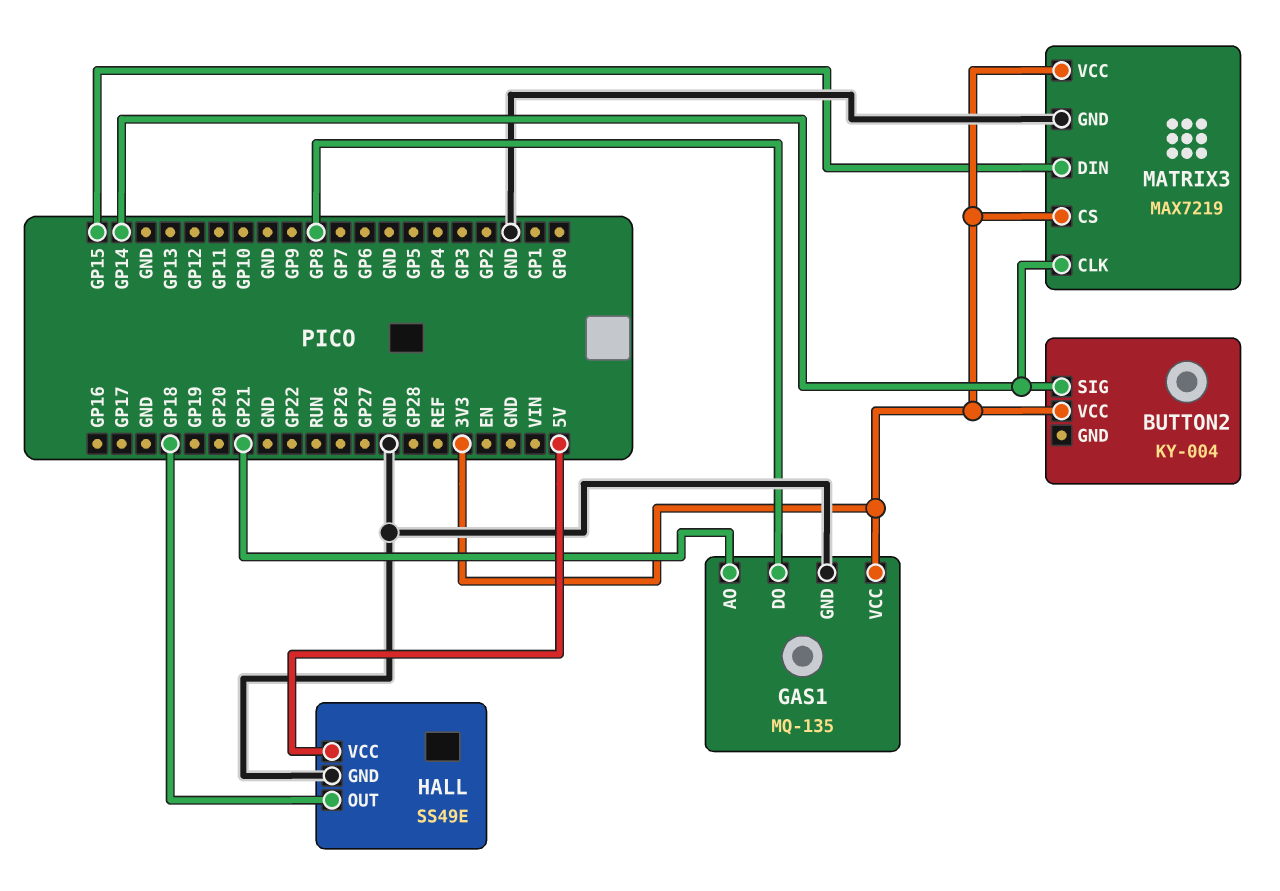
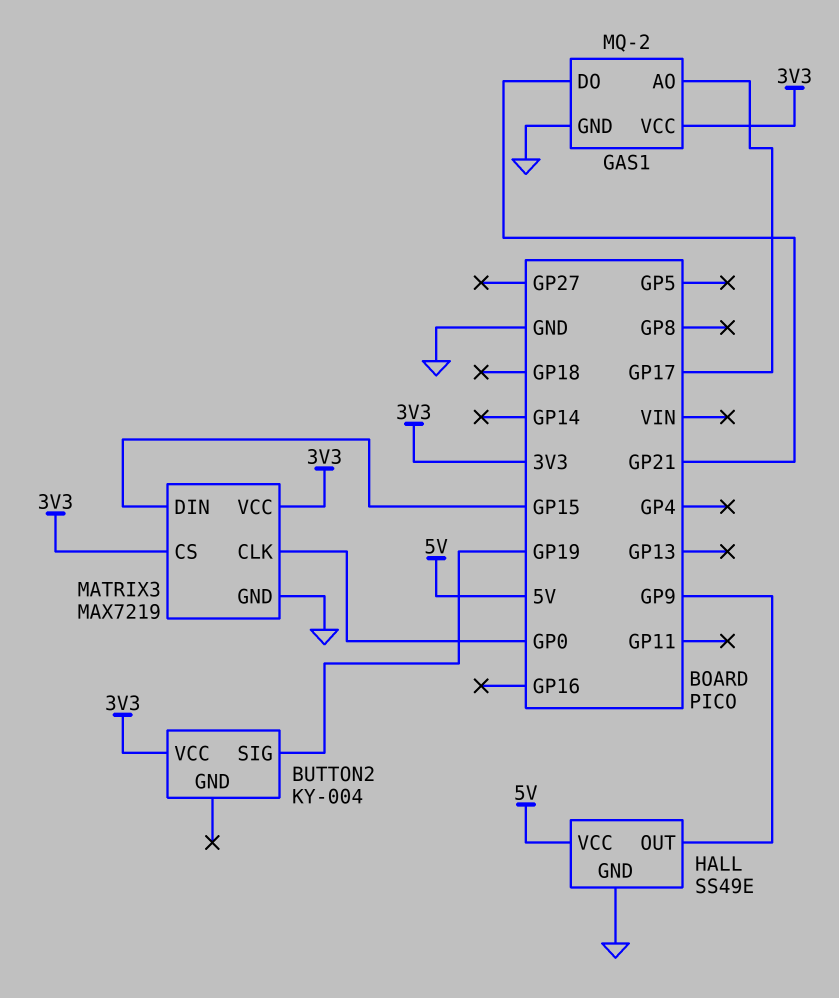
BUTTON2 pin SIG: GP14 -> GP19
GAS1: MQ-135 -> MQ-2
GAS1 pin AO: GP21 -> GP17
GAS1 pin DO: GP8 -> GP21
HALL pin OUT: GP18 -> GP9
MATRIX3 pin CLK: GP14 -> GP0

